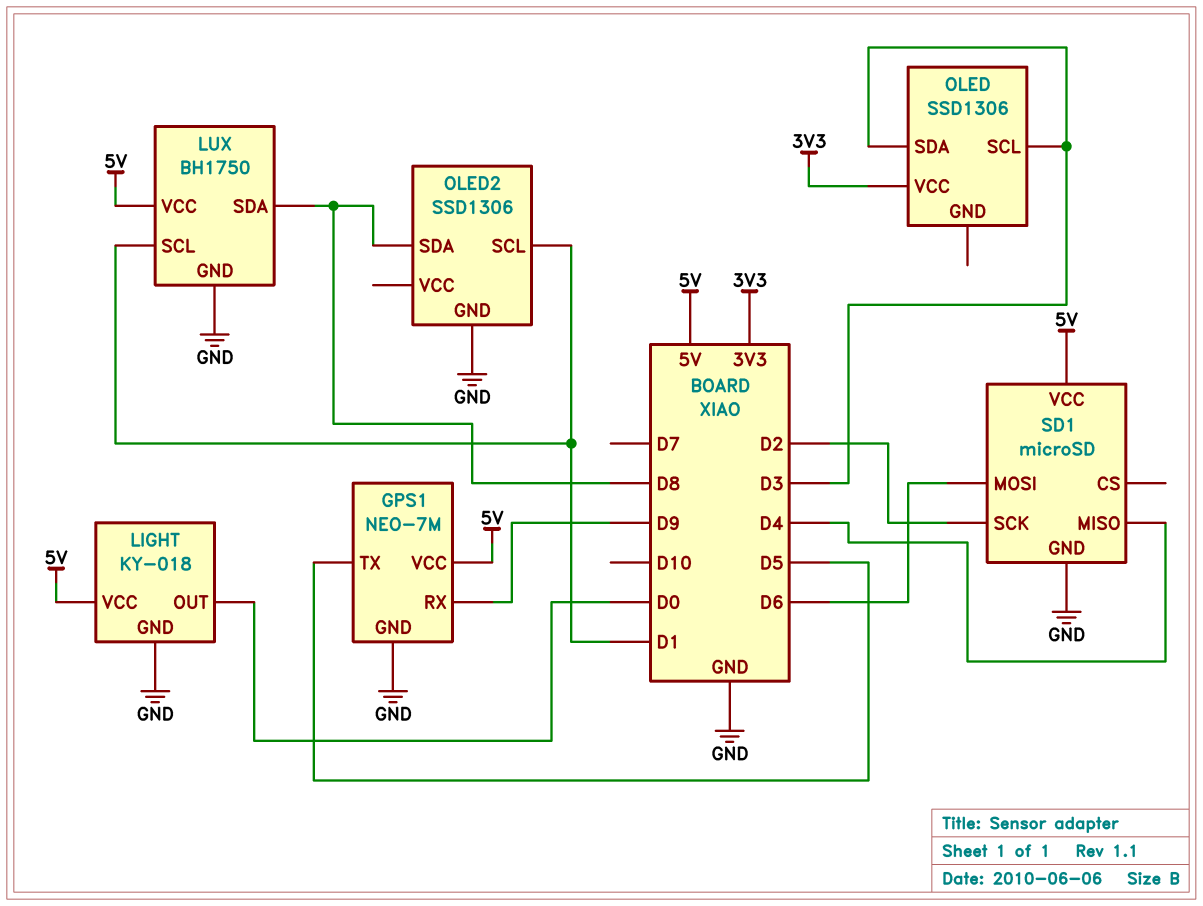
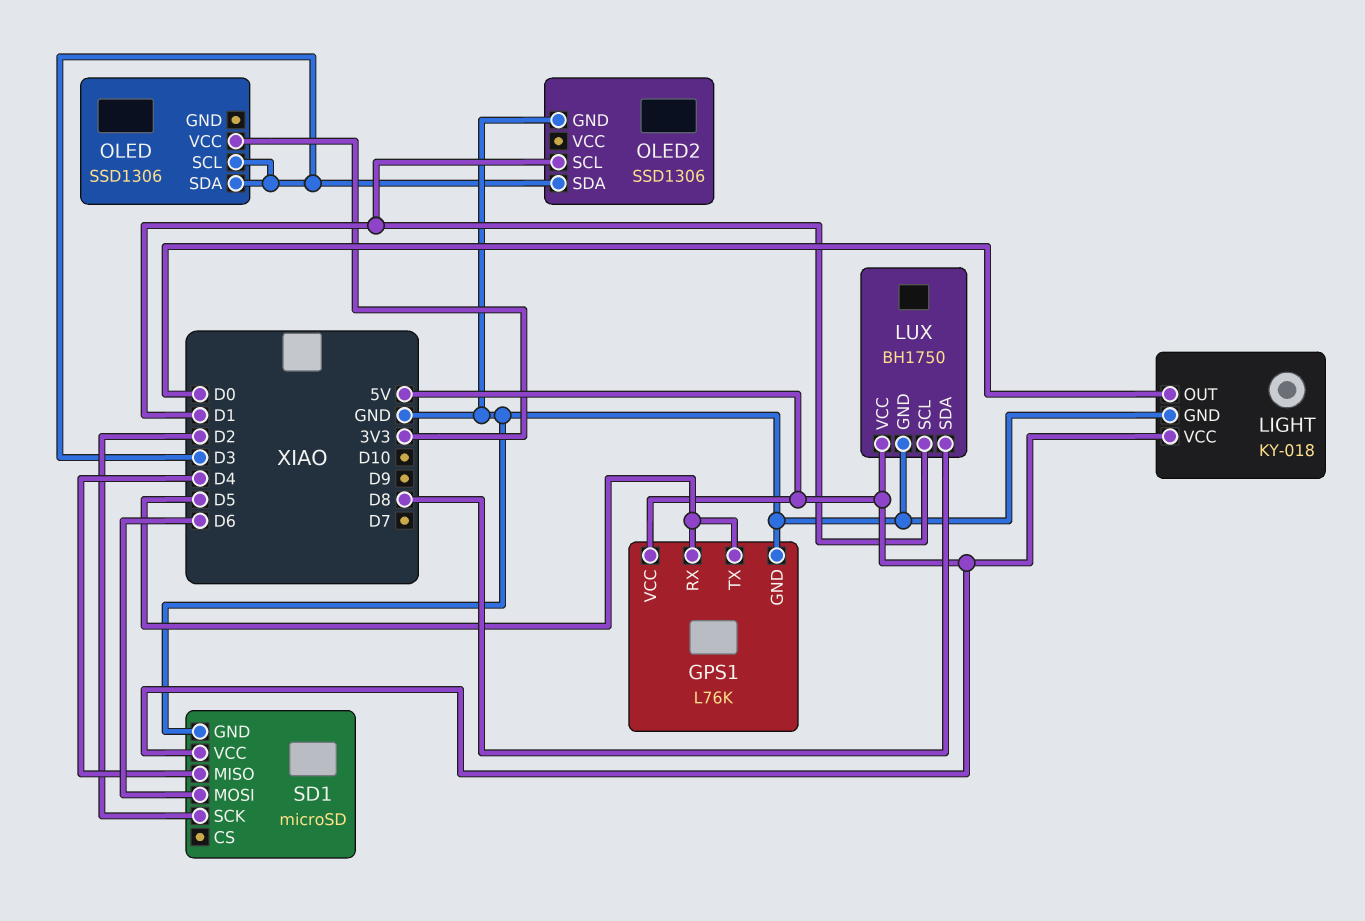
GPS1: NEO-7M -> L76K
GPS1 pin RX: D9 -> D5
OLED2 pin SDA: D8 -> D3

